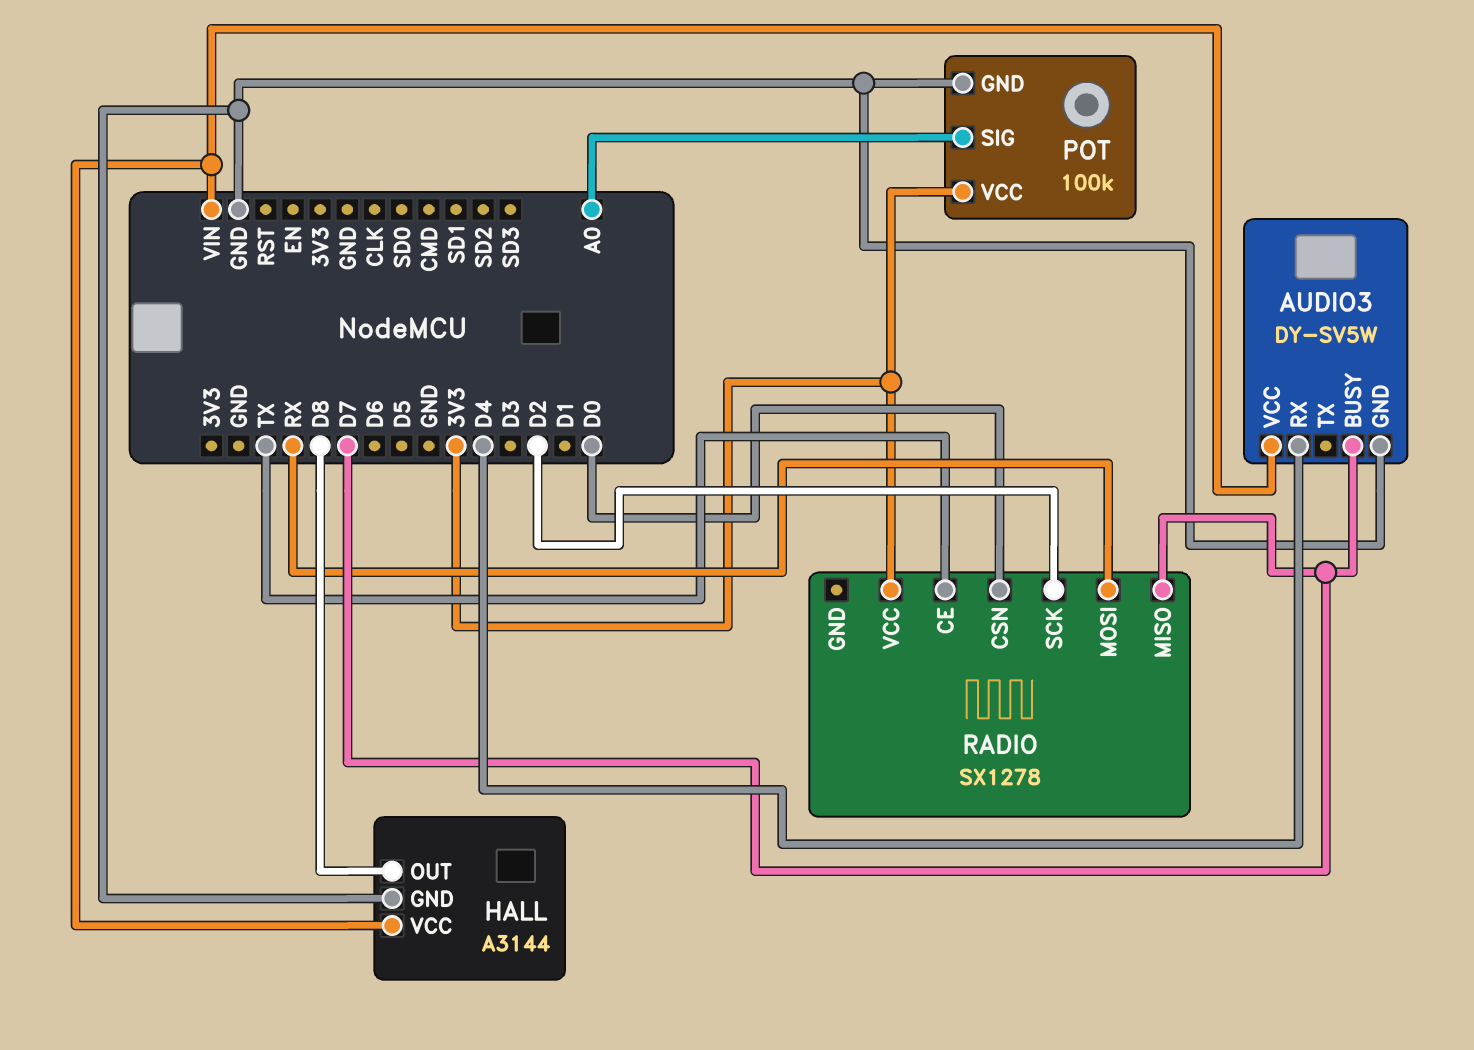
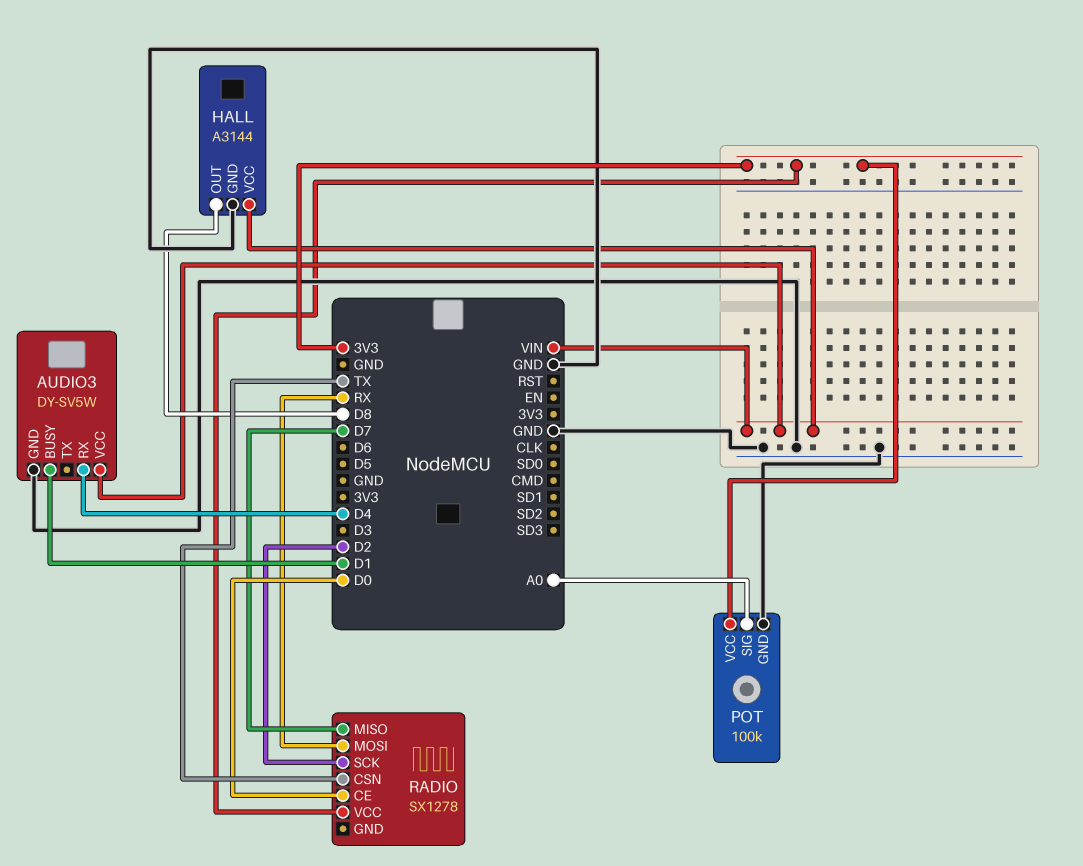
AUDIO3 pin BUSY: D7 -> D1
RADIO pin CE: TX -> D0
RADIO pin CSN: D0 -> TX

